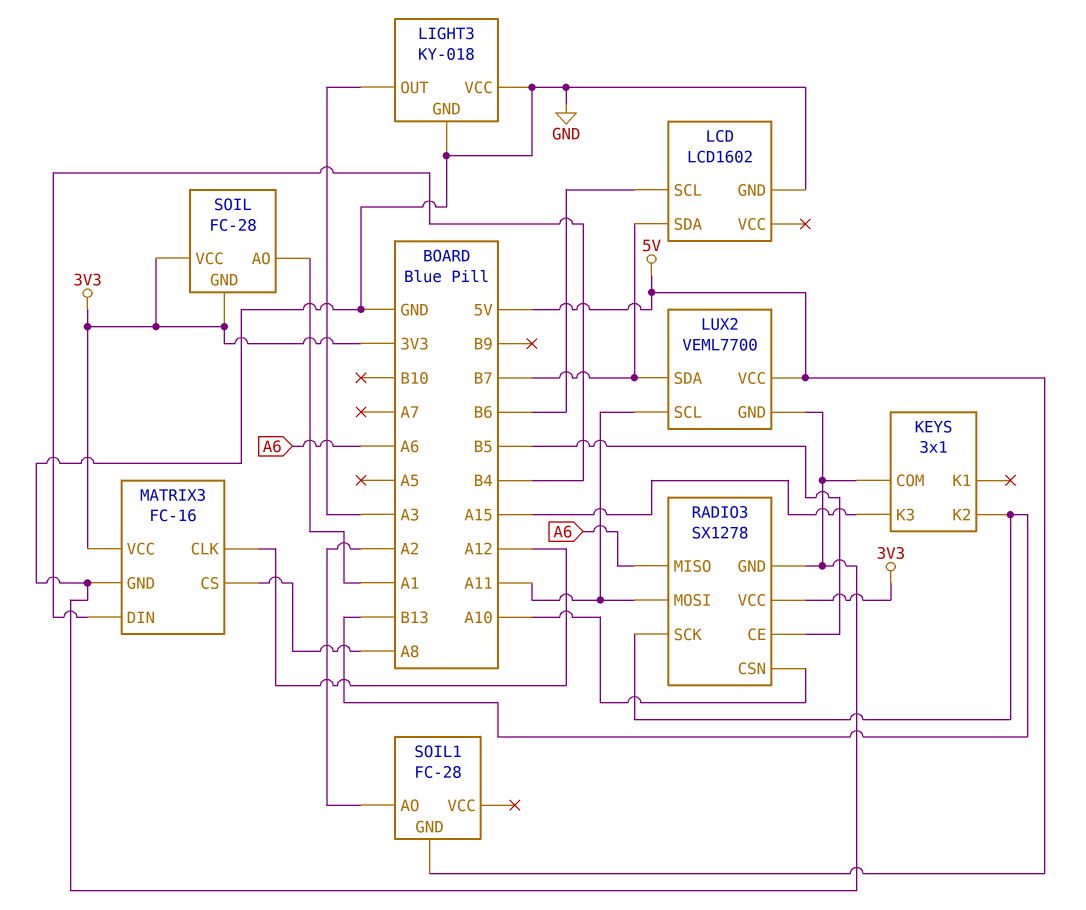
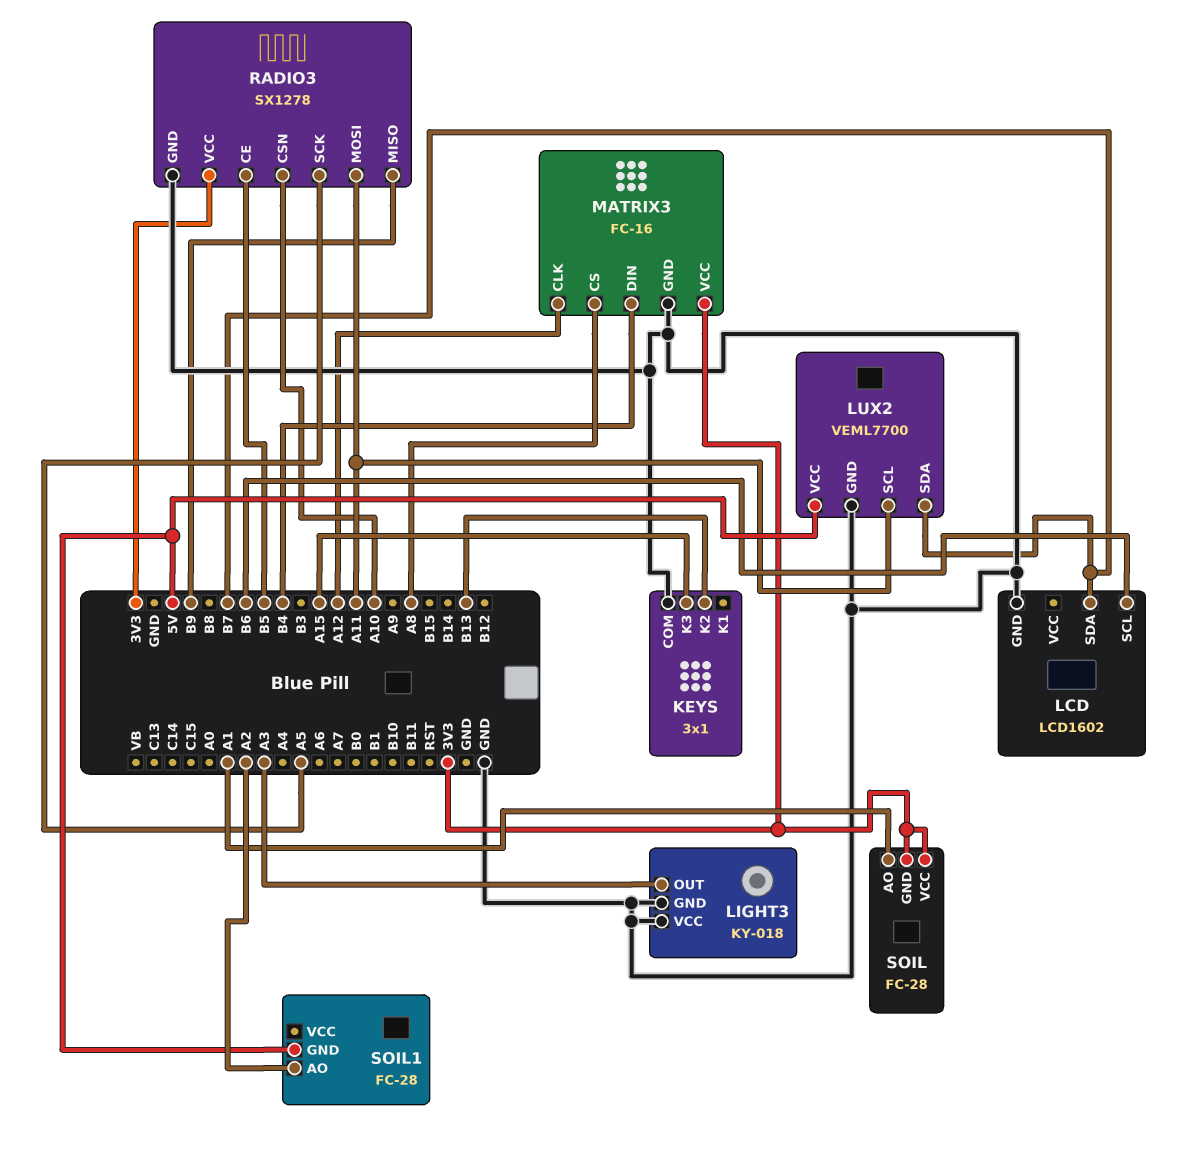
RADIO3 pin MISO: A6 -> B9
RADIO3 pin SCK: B13 -> A5

